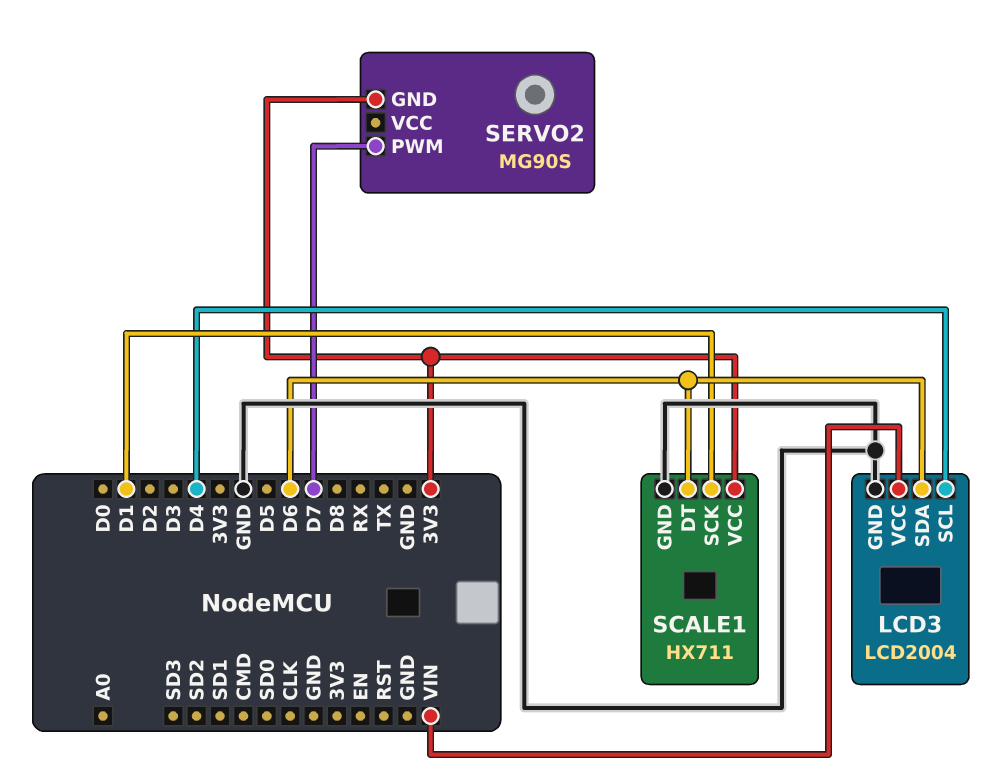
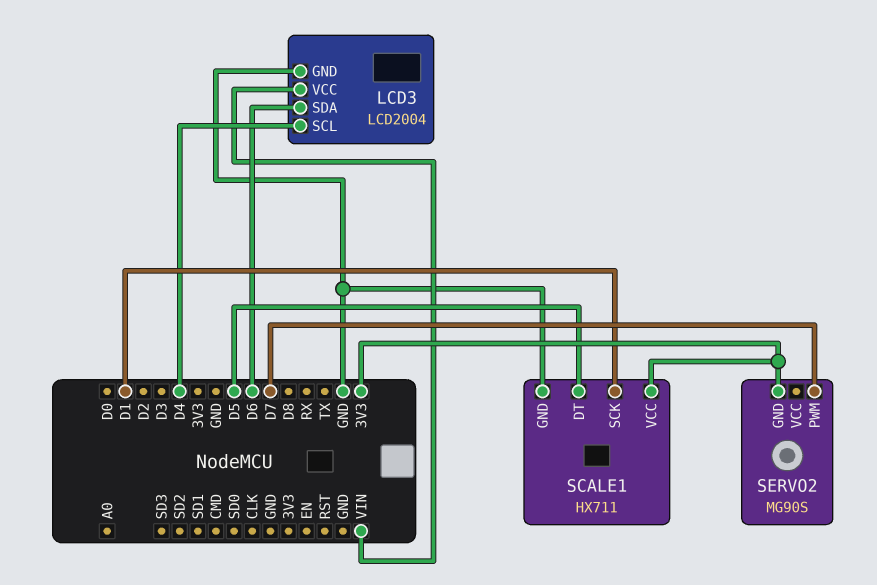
SCALE1 pin DT: D6 -> D5

